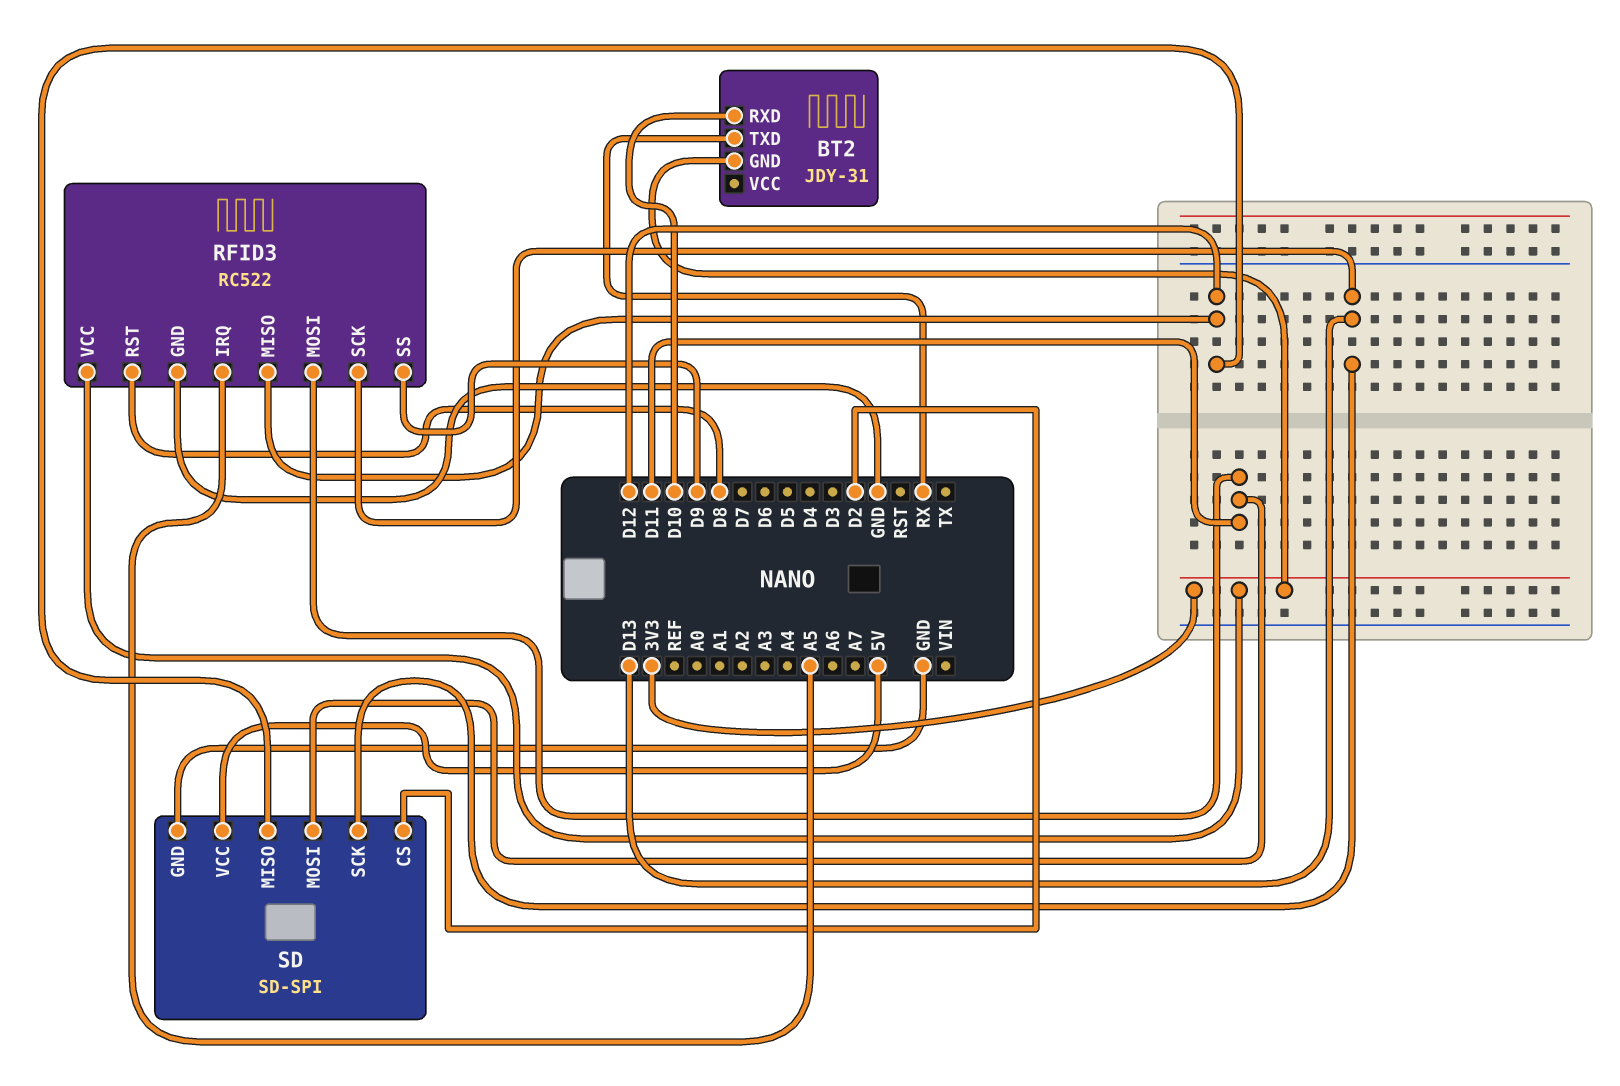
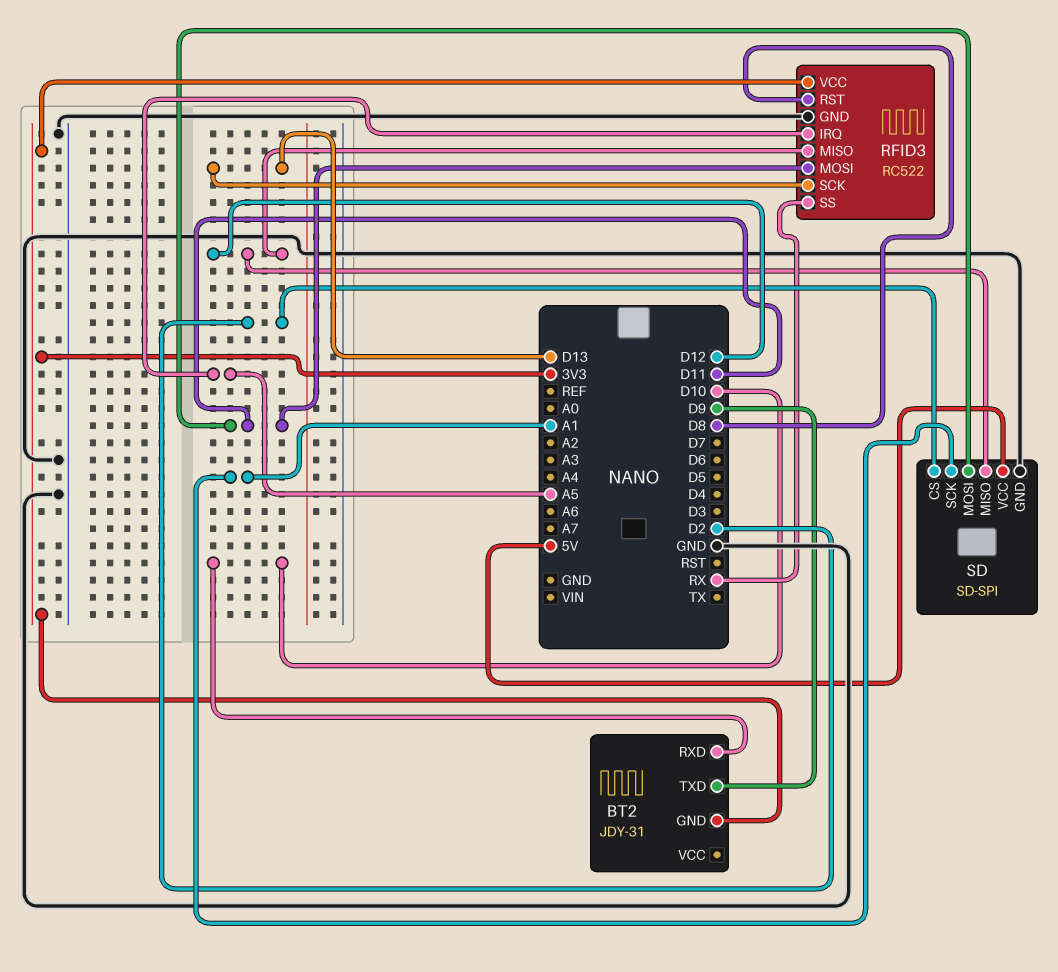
BT2 pin TXD: RX -> D9
RFID3 pin SS: D9 -> RX
SD pin SCK: D13 -> A1

